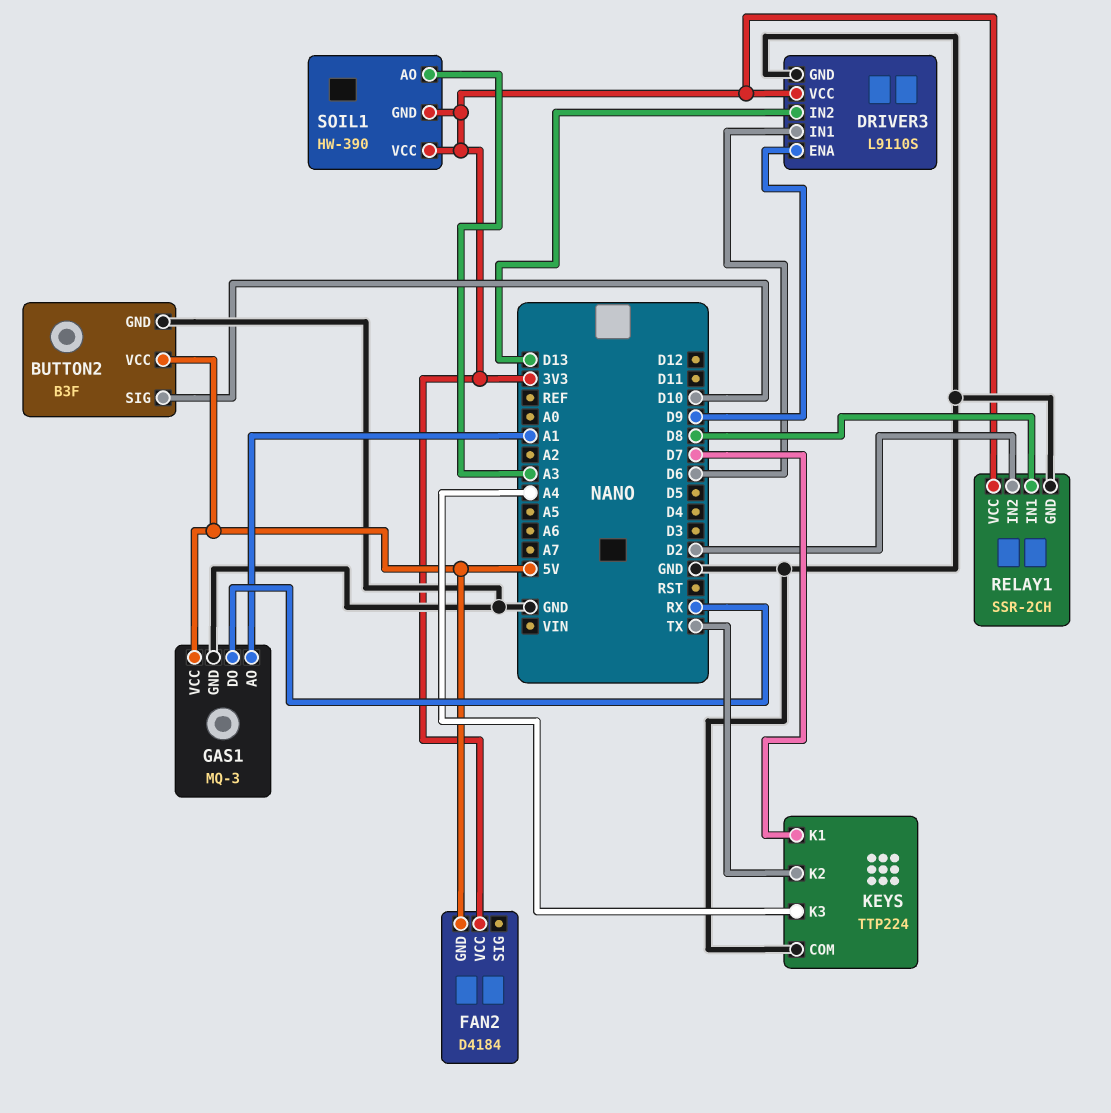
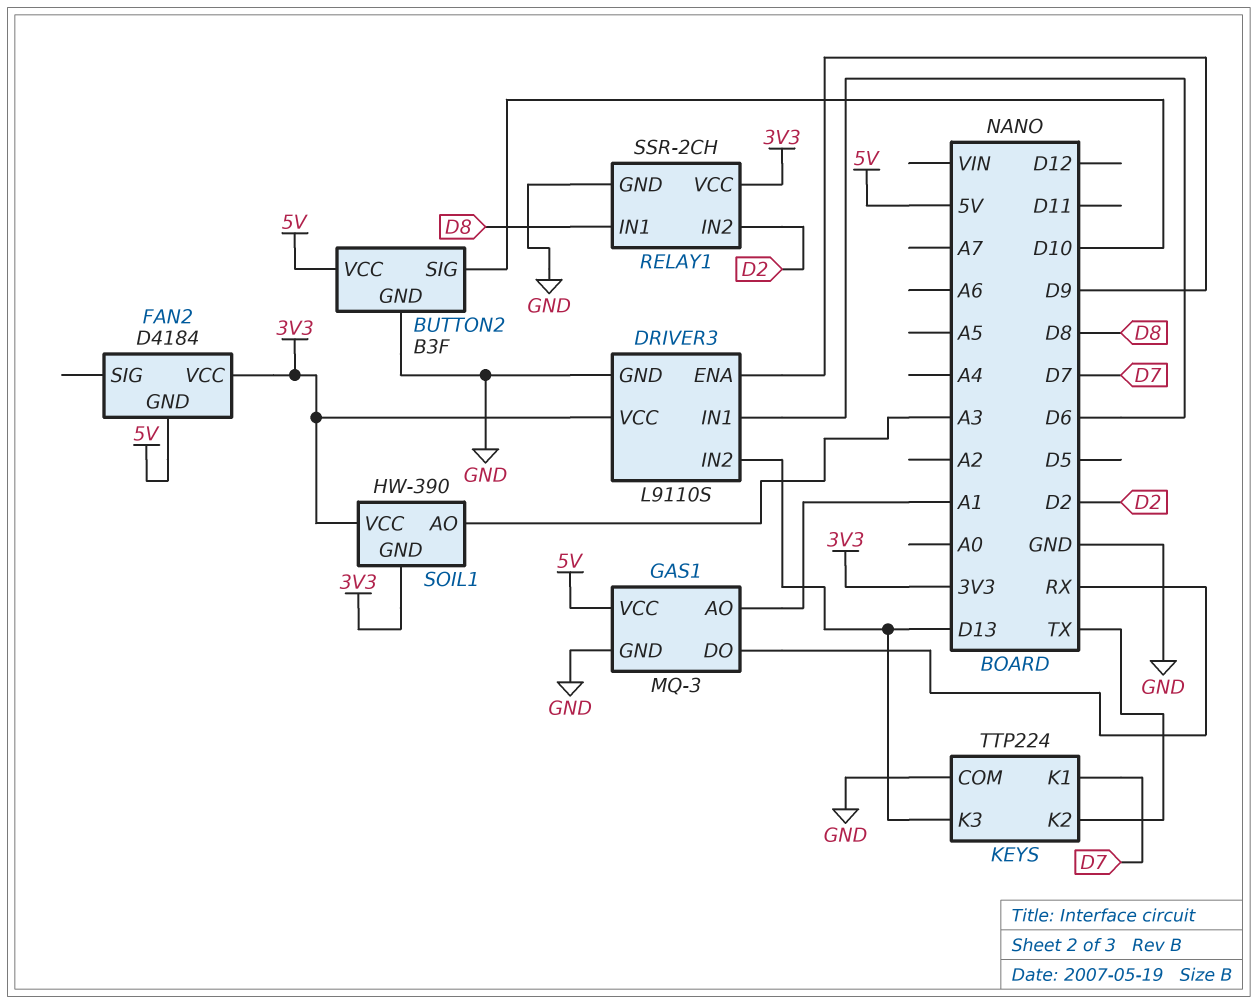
KEYS pin K3: A4 -> D13

